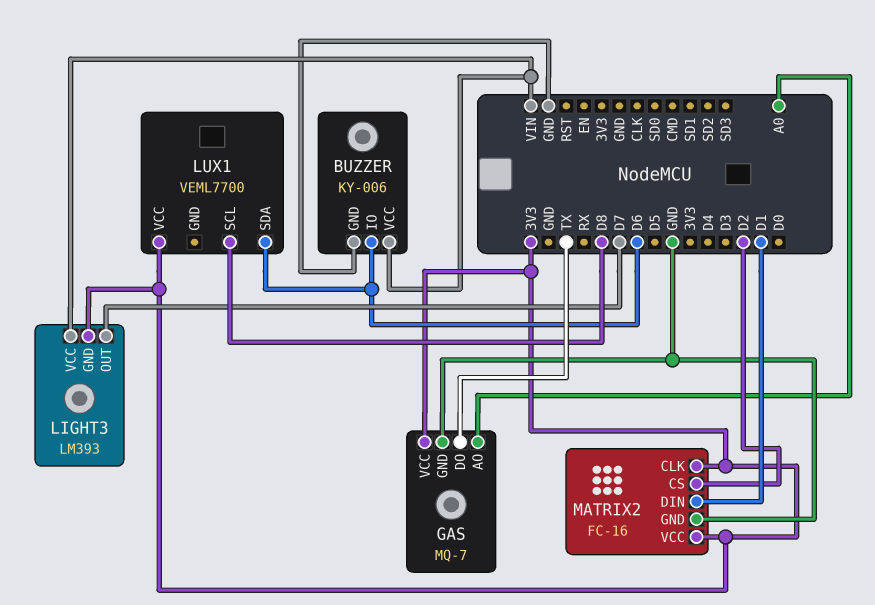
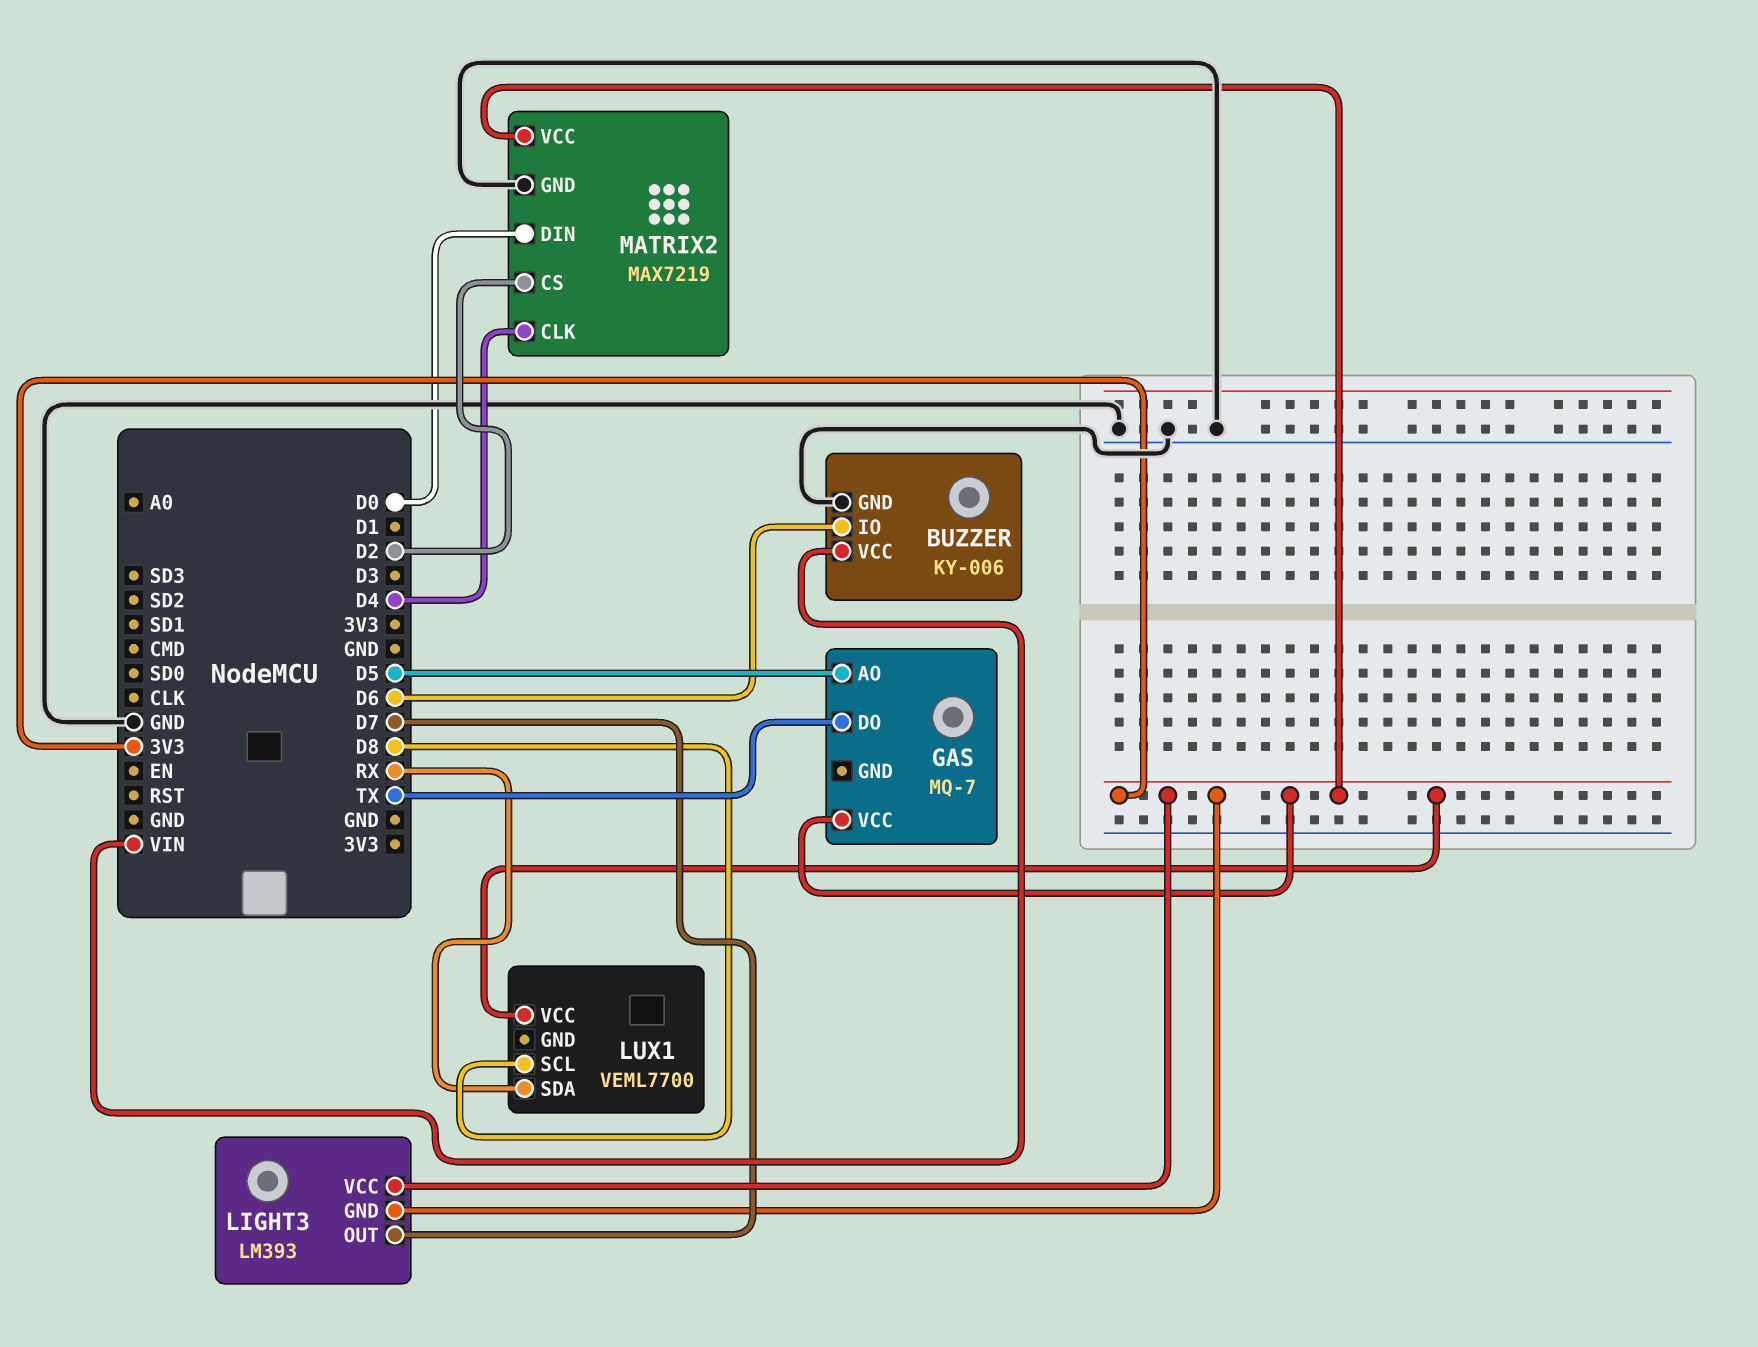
GAS pin AO: A0 -> D5
GAS pin GND: GND -> none
LIGHT3 pin VCC: VIN -> 3V3
LUX1 pin SDA: D6 -> RX
MATRIX2: FC-16 -> MAX7219
MATRIX2 pin CLK: 3V3 -> D4
MATRIX2 pin DIN: D1 -> D0

